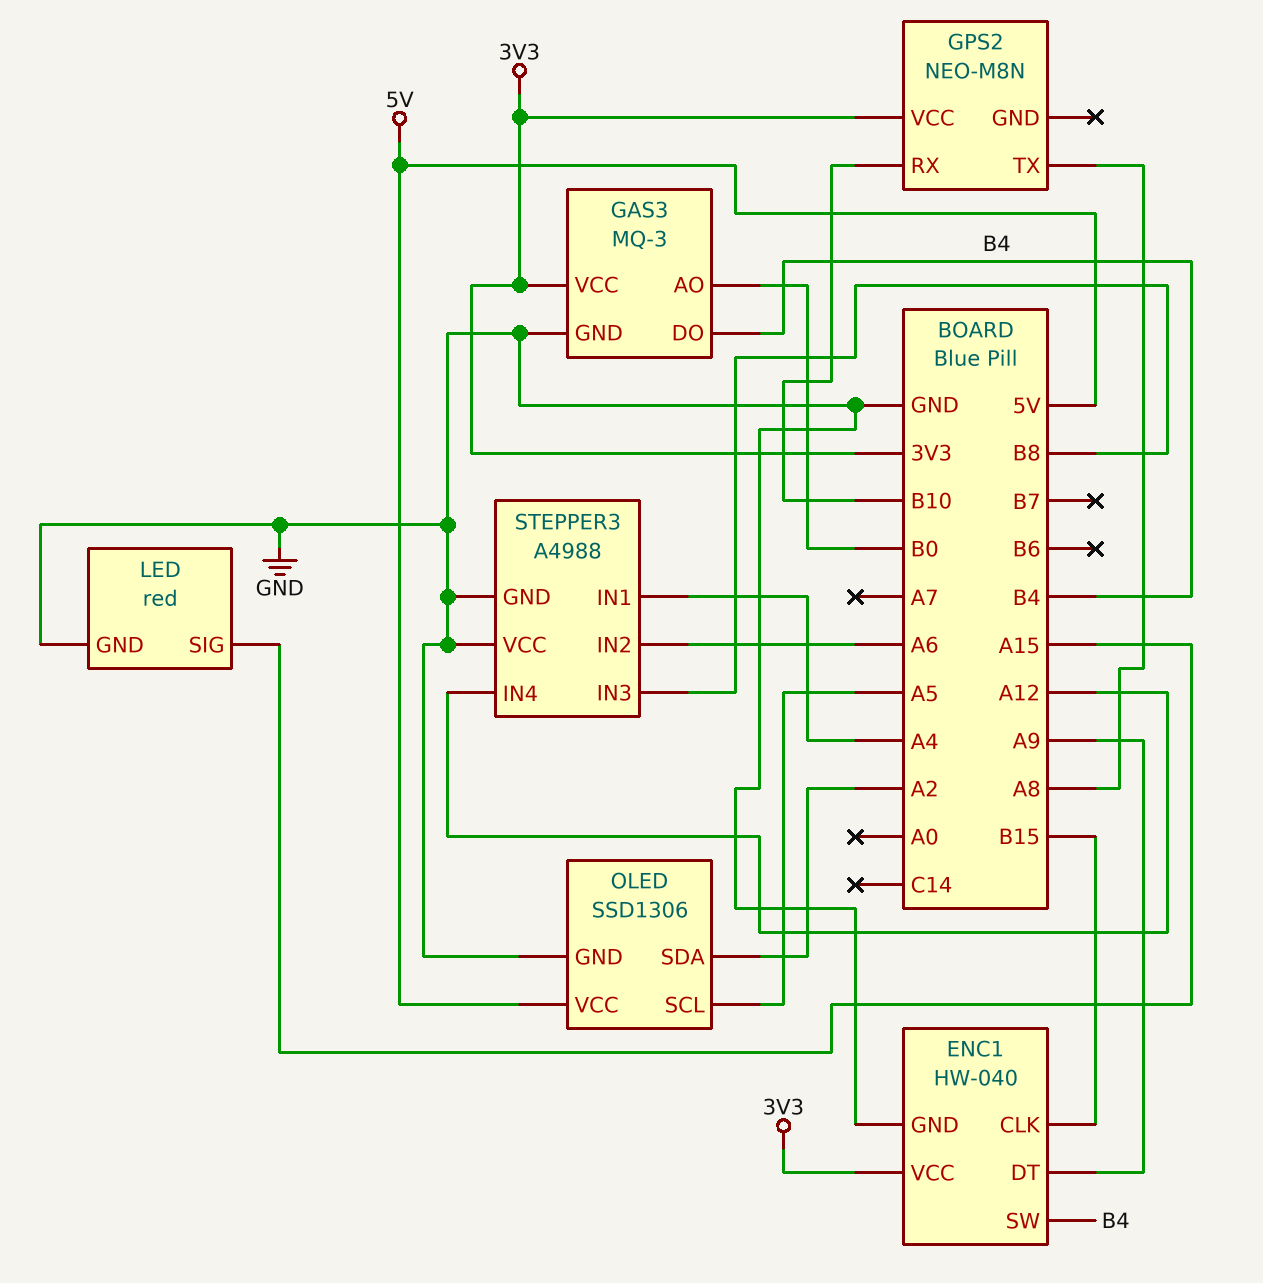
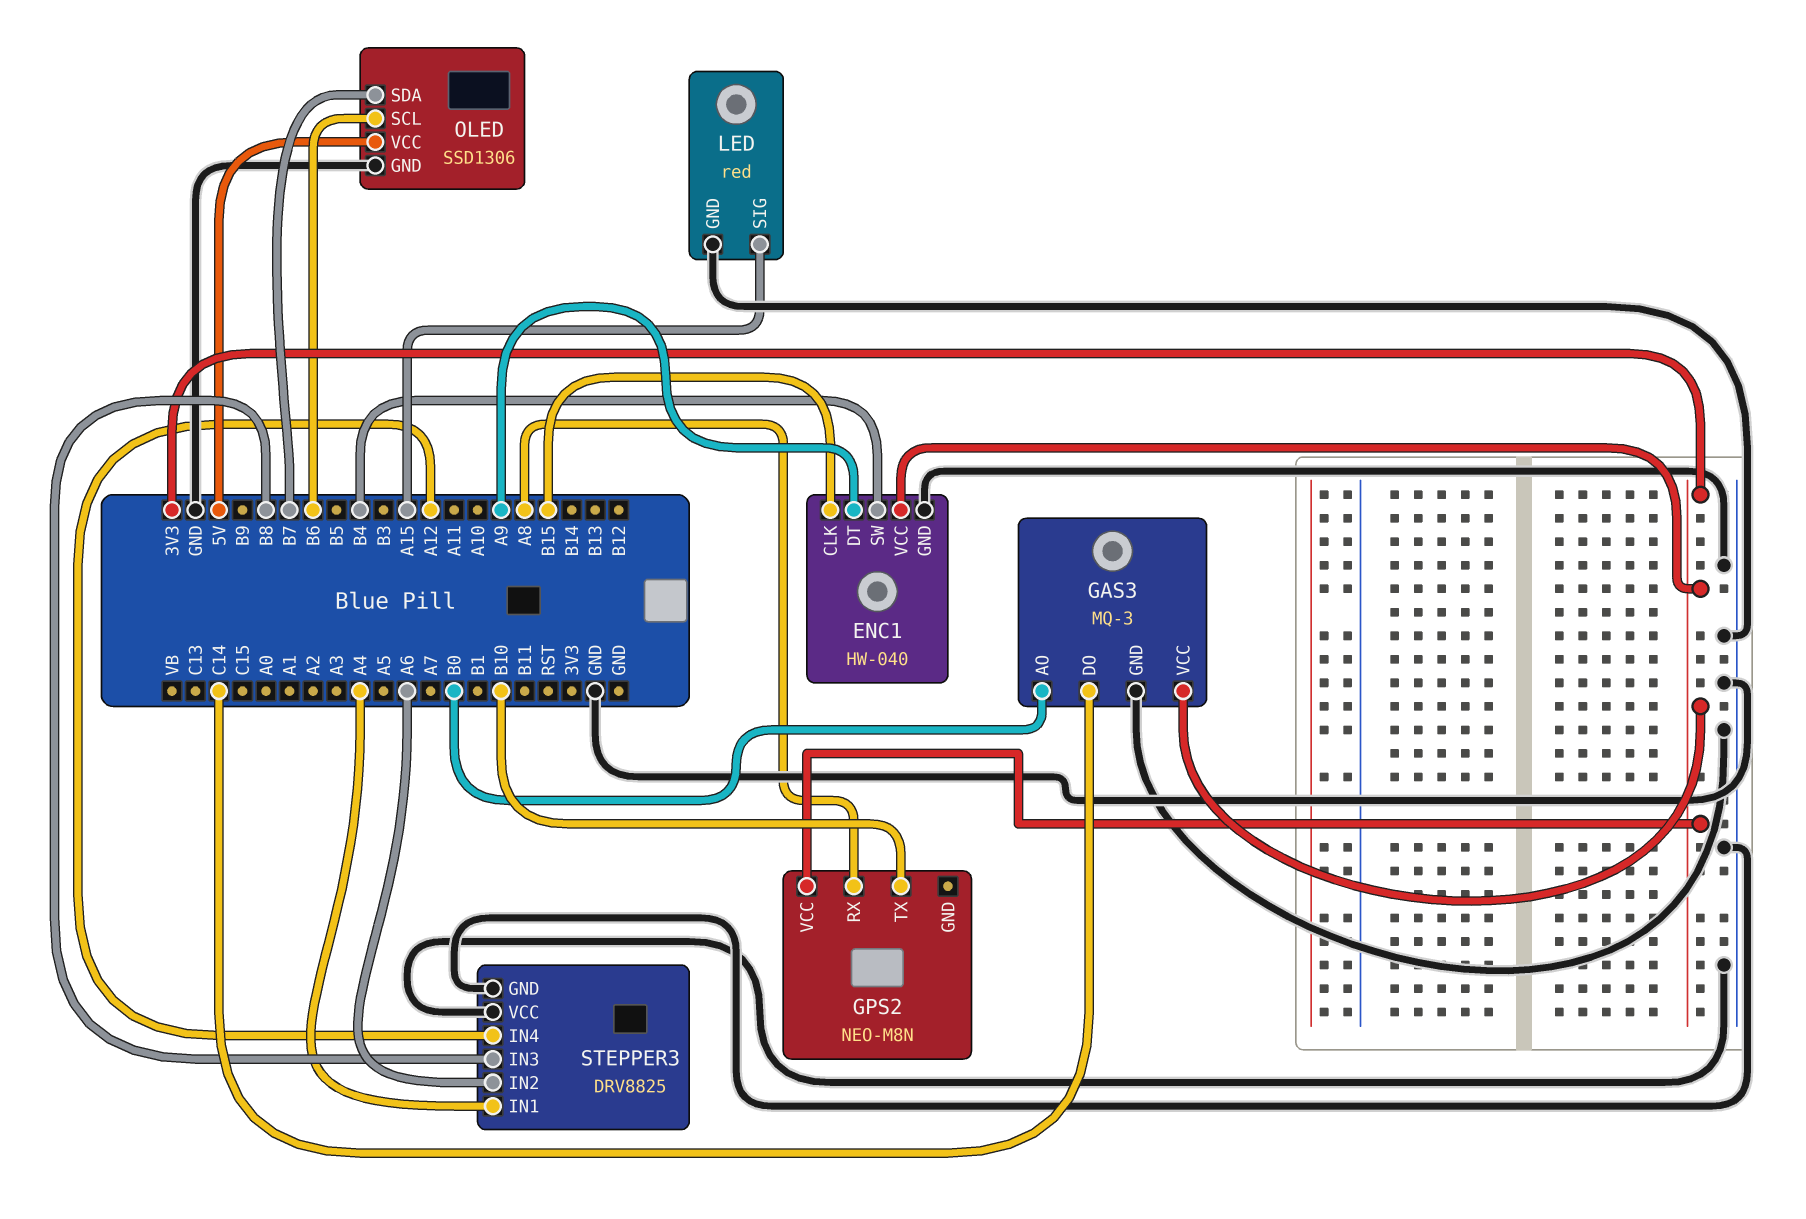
GAS3 pin DO: B4 -> C14
GPS2 pin RX: B10 -> A8
GPS2 pin TX: A8 -> B10
OLED pin SCL: A5 -> B6
OLED pin SDA: A2 -> B7
STEPPER3: A4988 -> DRV8825

